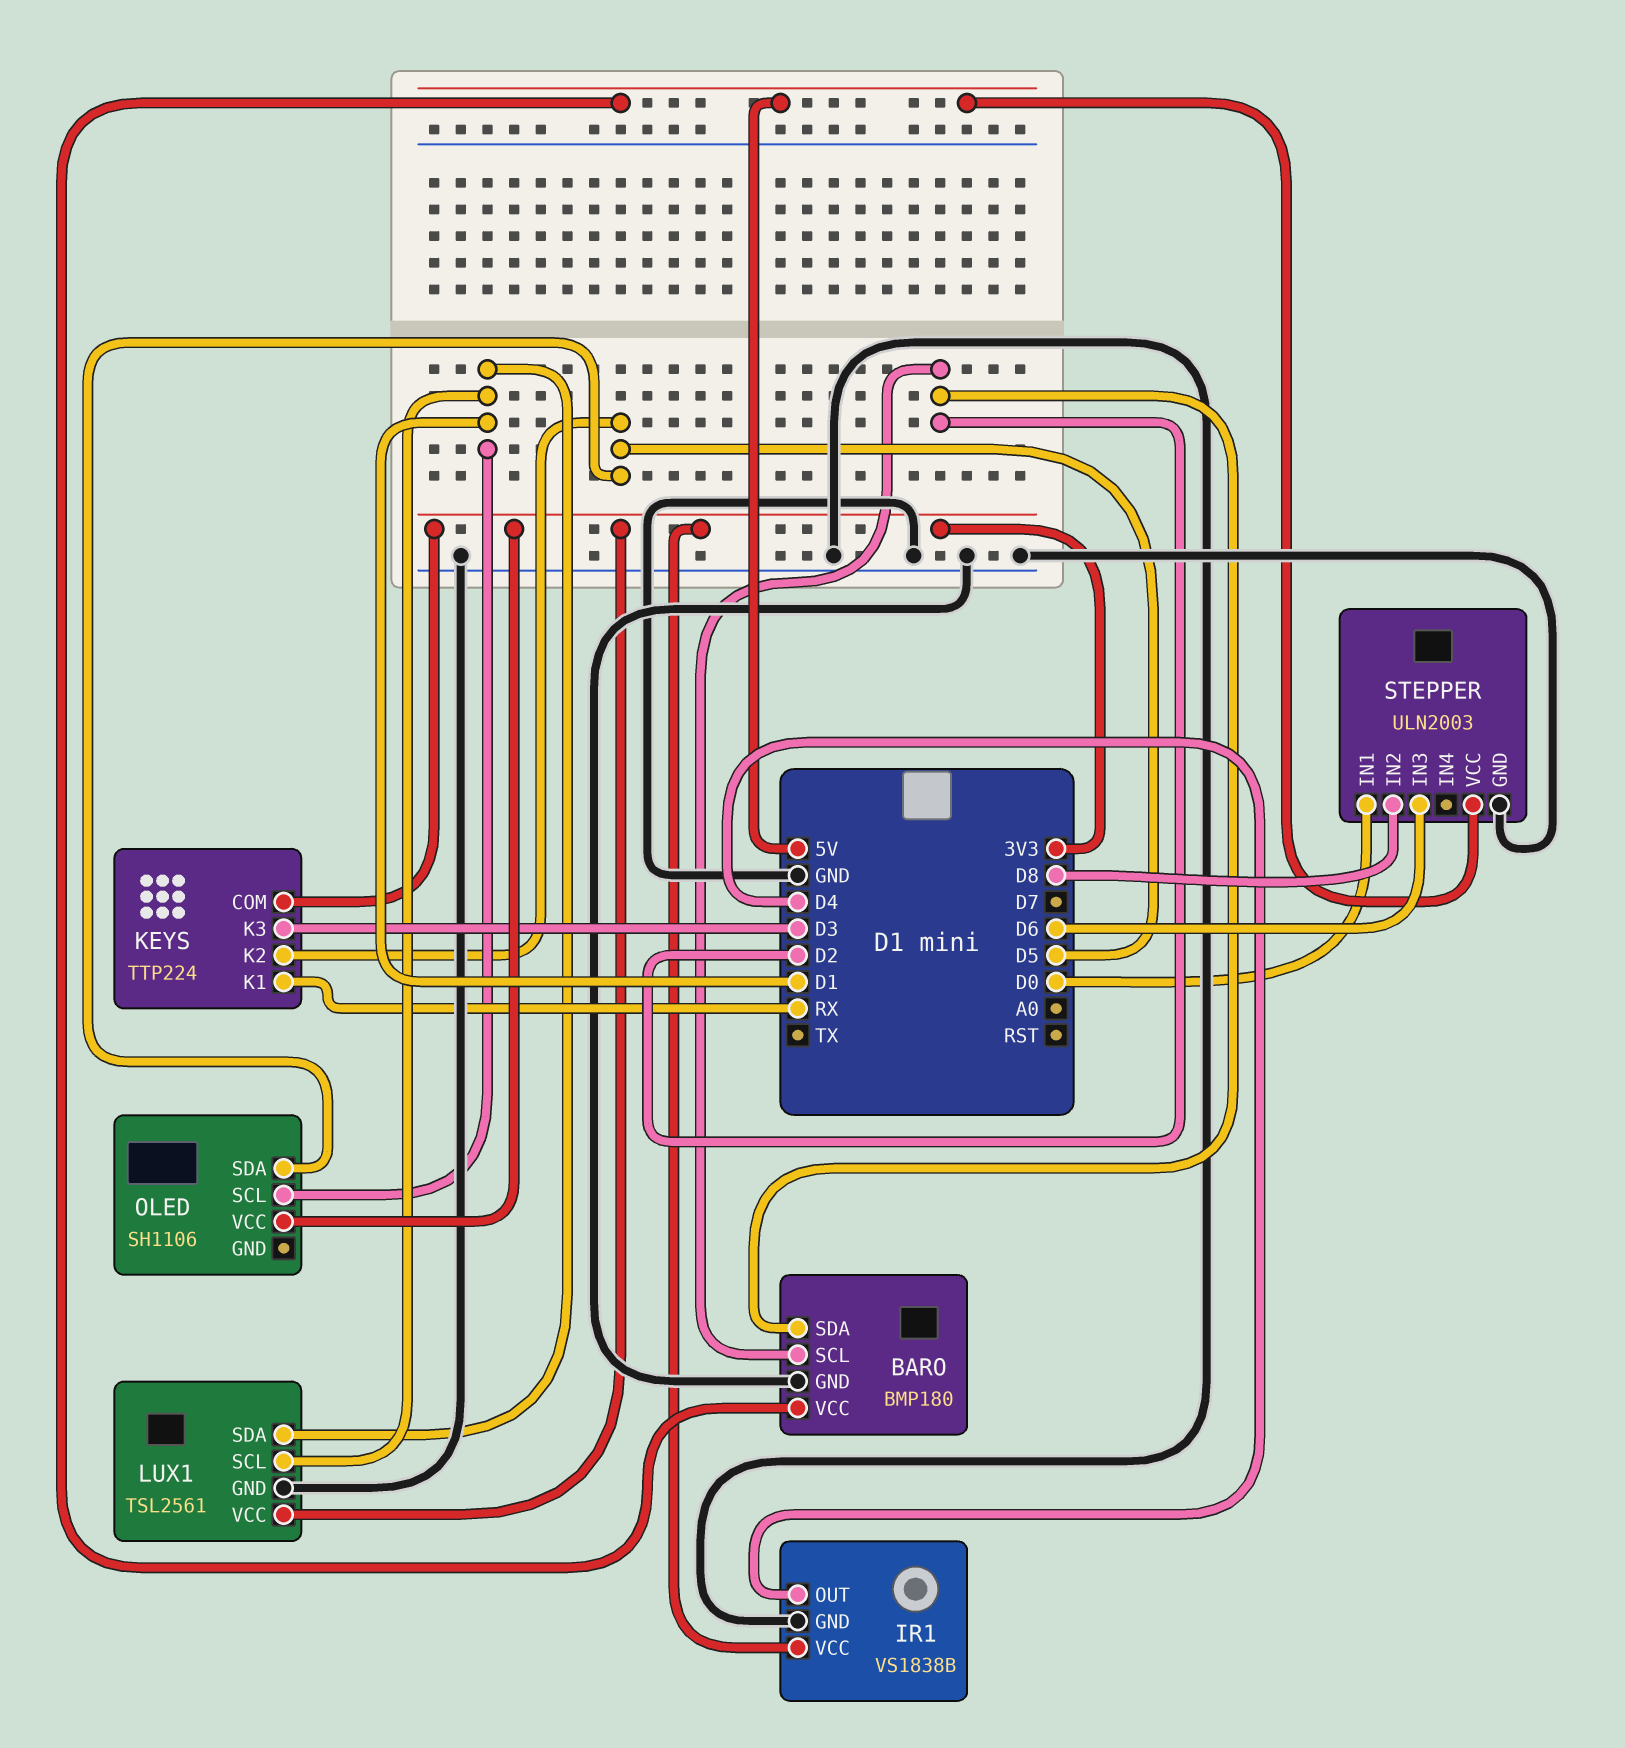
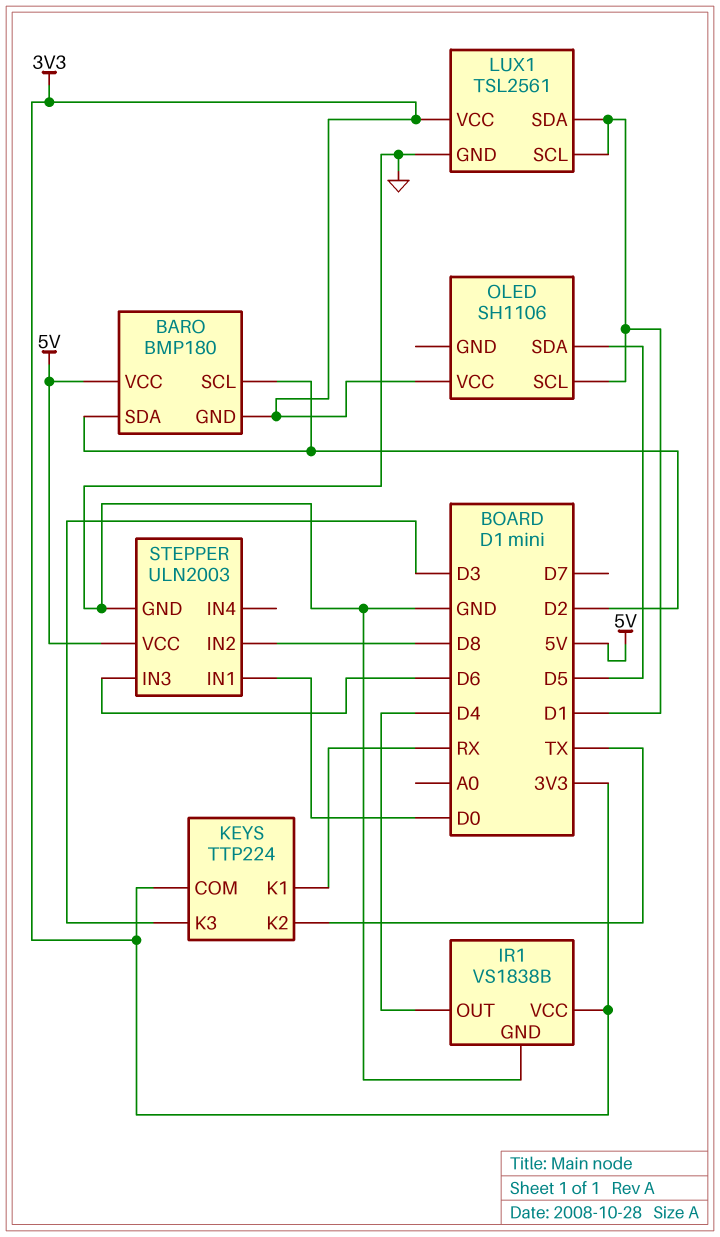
BARO pin GND: GND -> 3V3
KEYS pin K2: D5 -> TX

